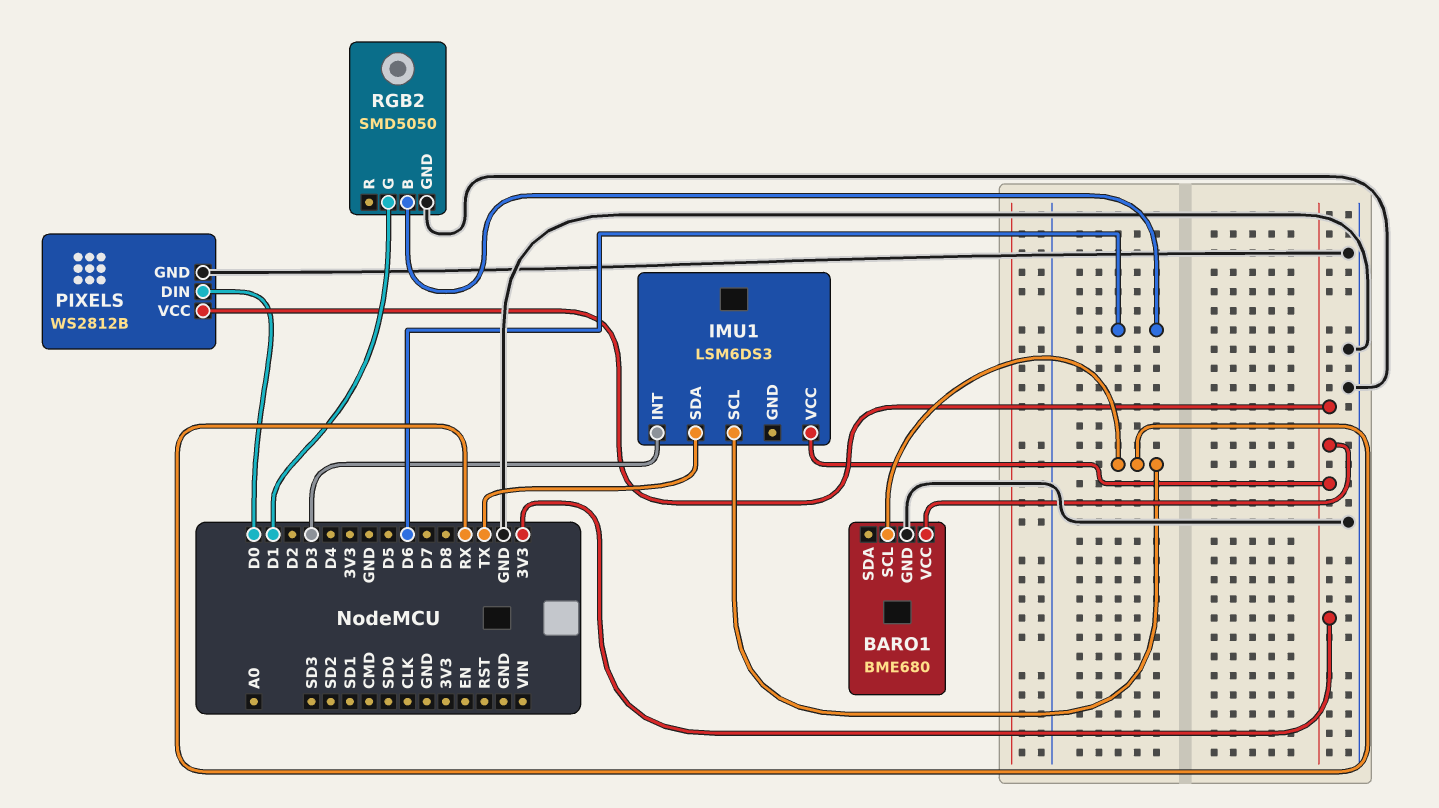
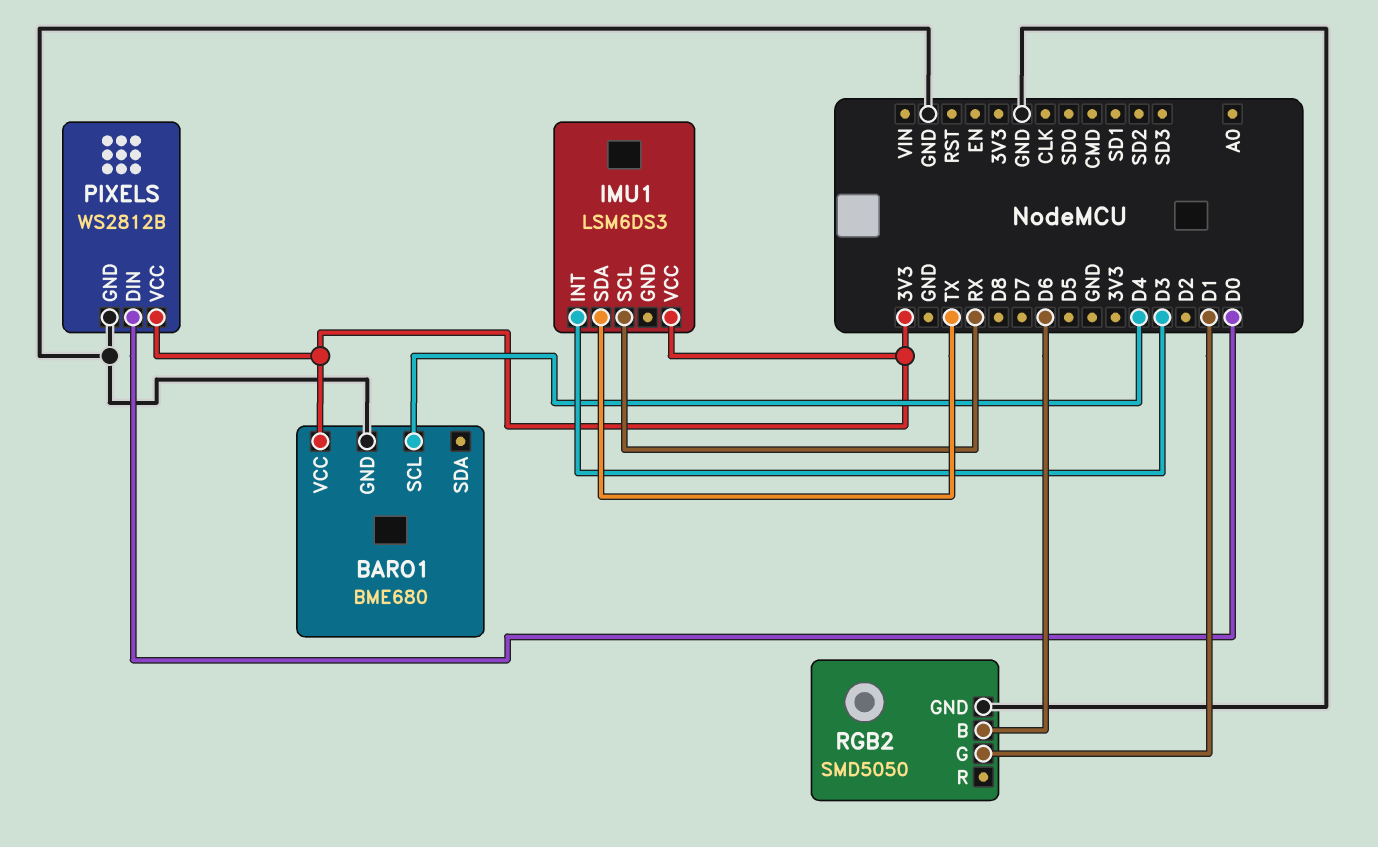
BARO1 pin SCL: RX -> D4

